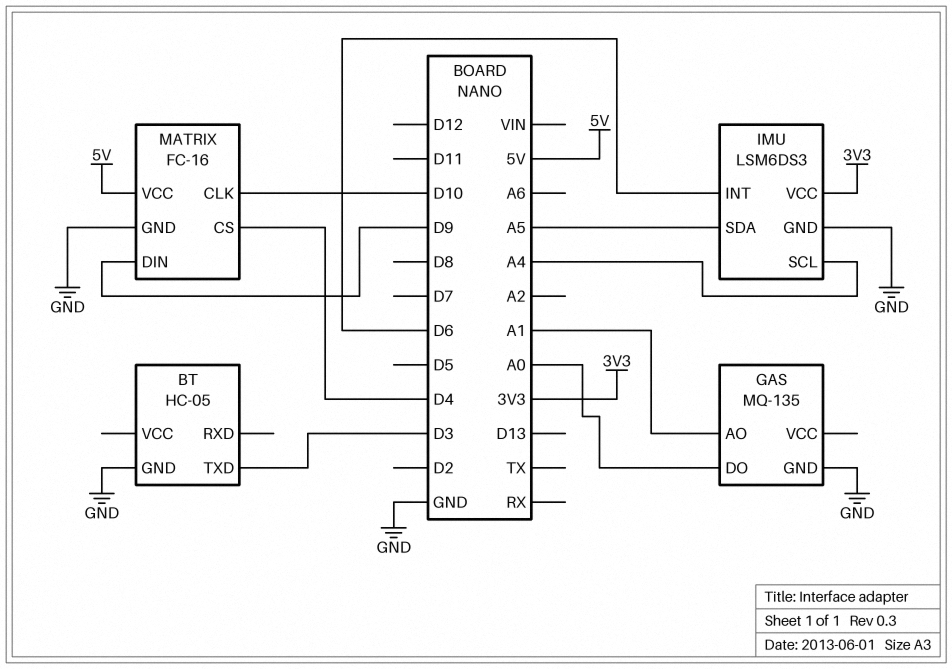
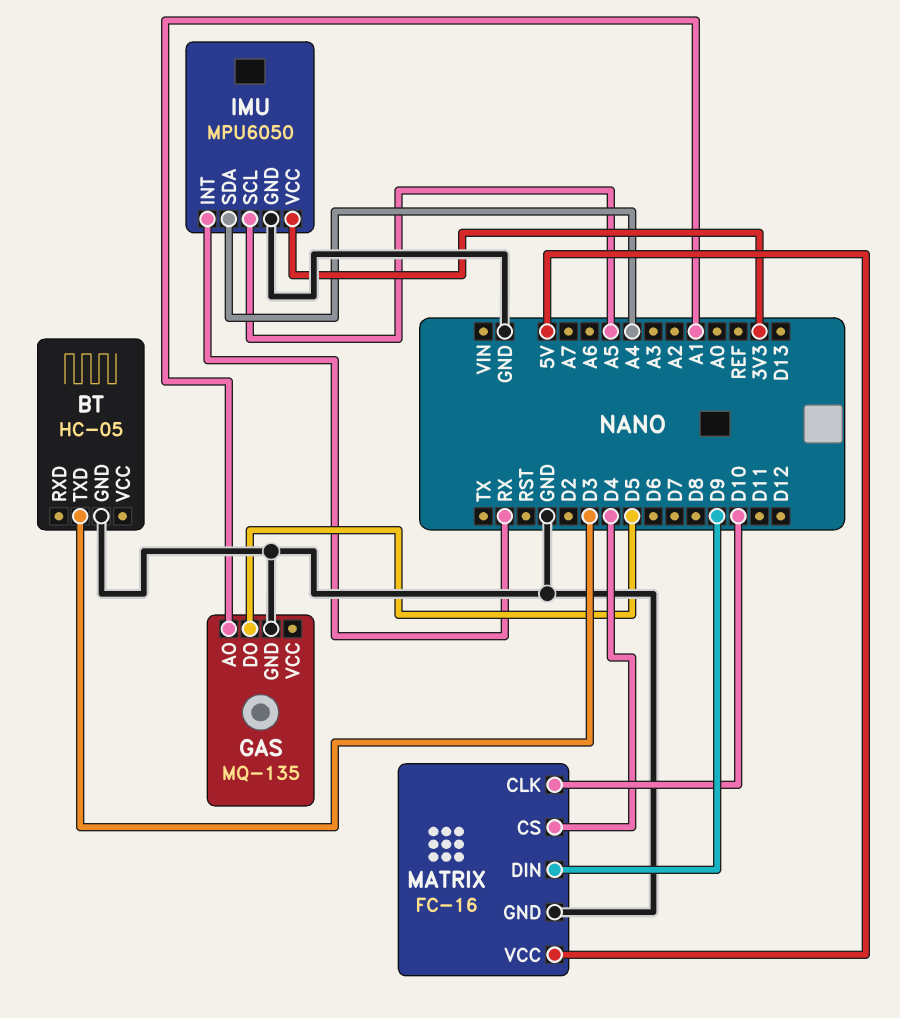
GAS pin DO: A0 -> D5
IMU: LSM6DS3 -> MPU6050
IMU pin INT: D6 -> RX
IMU pin SCL: A4 -> A5
IMU pin SDA: A5 -> A4

